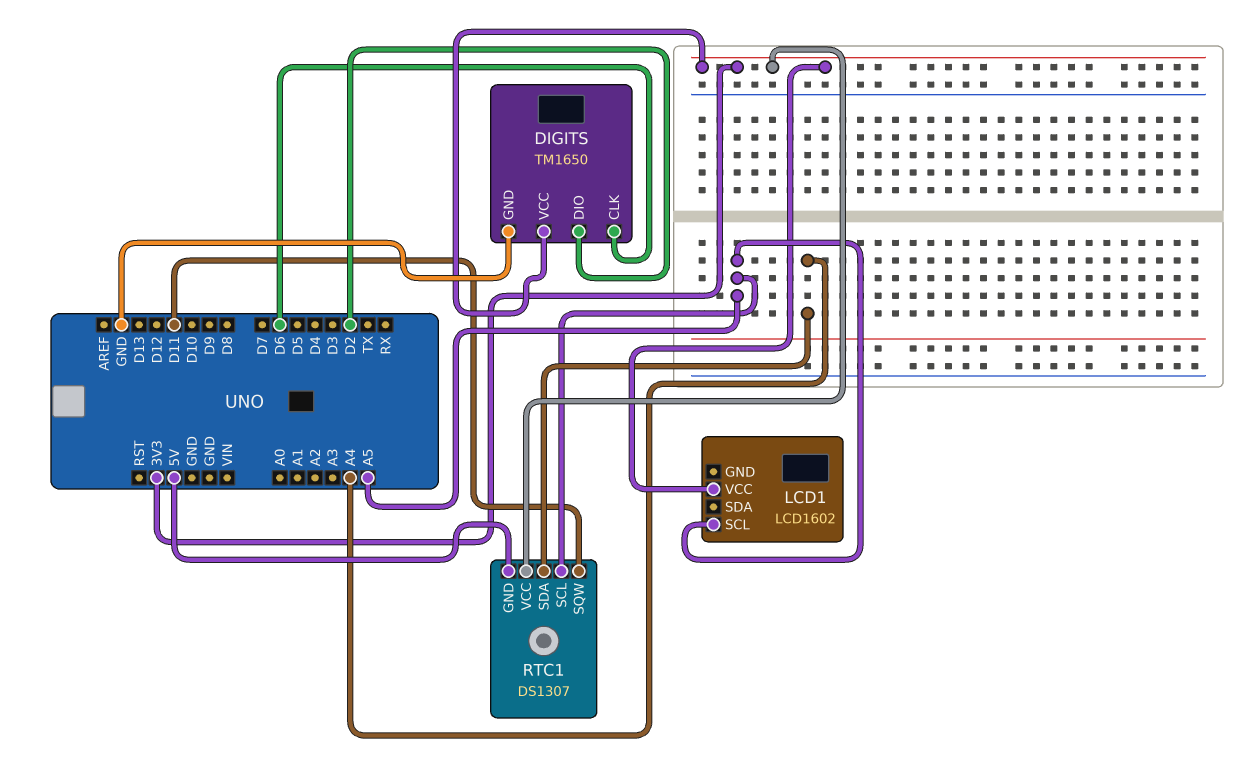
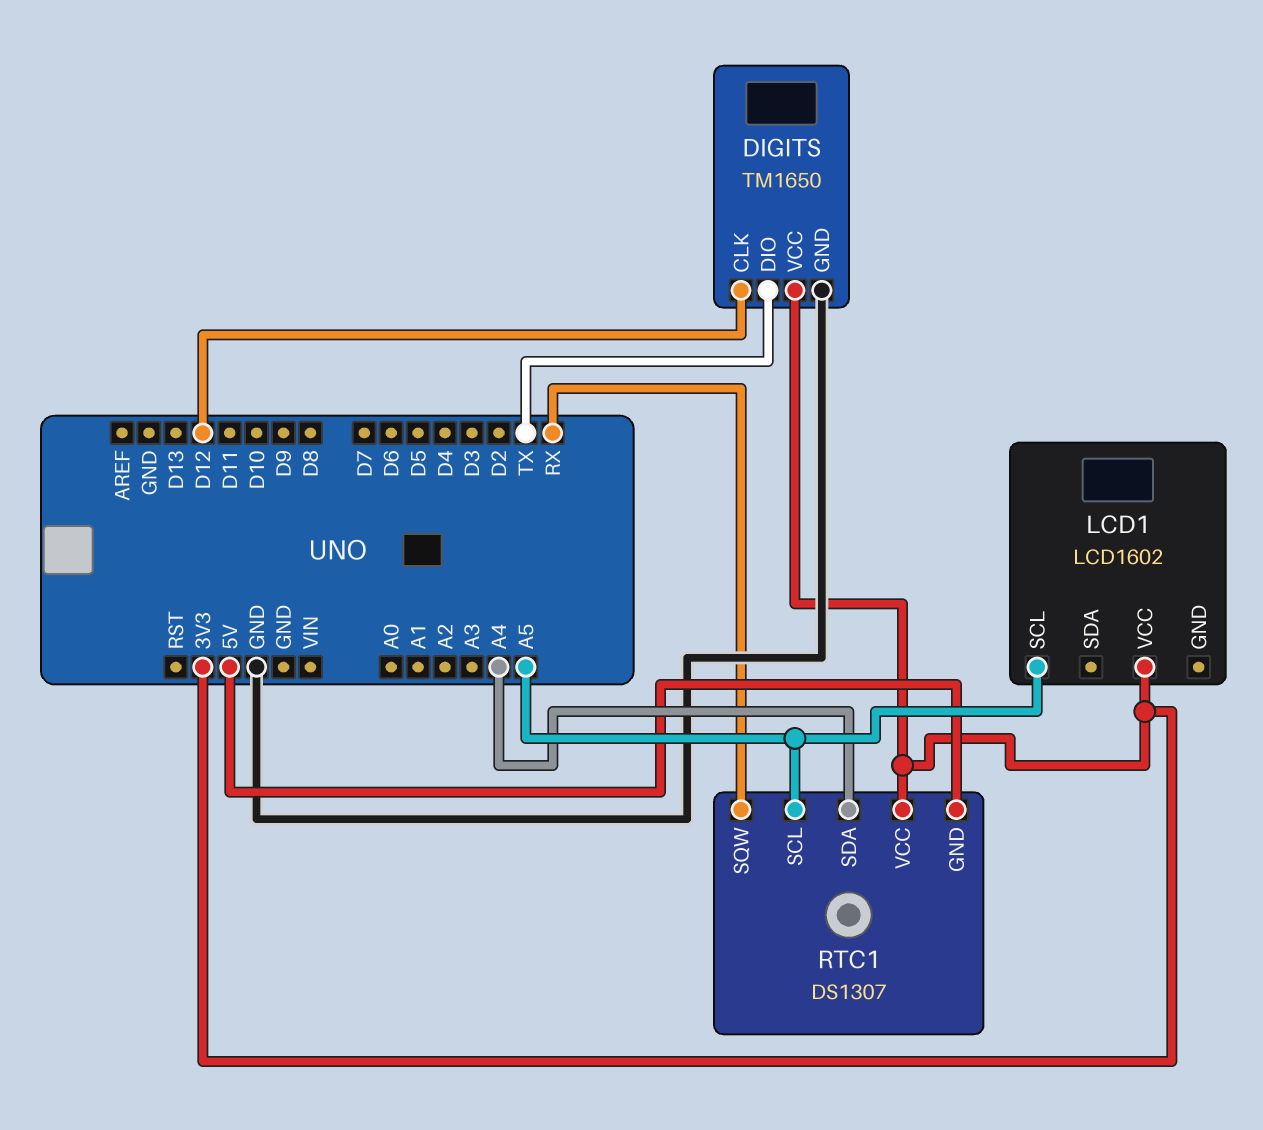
DIGITS pin CLK: D6 -> D12
DIGITS pin DIO: D2 -> TX
RTC1 pin SQW: D11 -> RX

